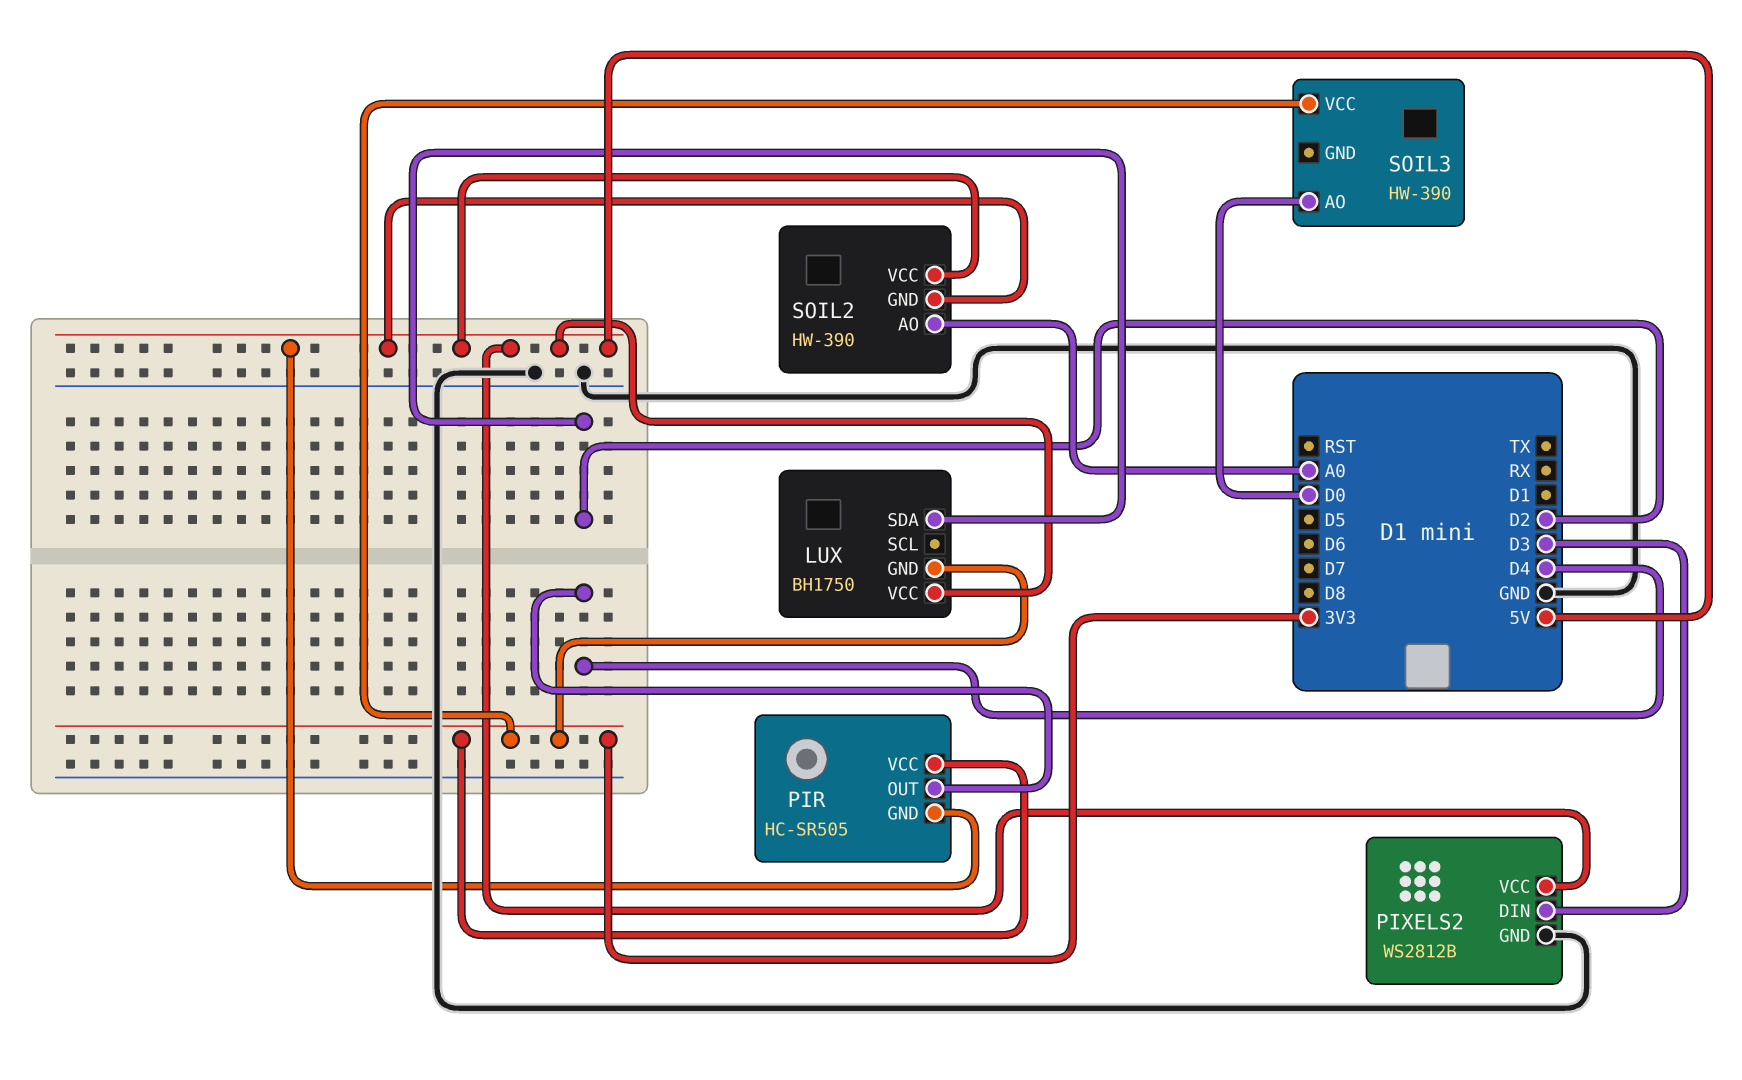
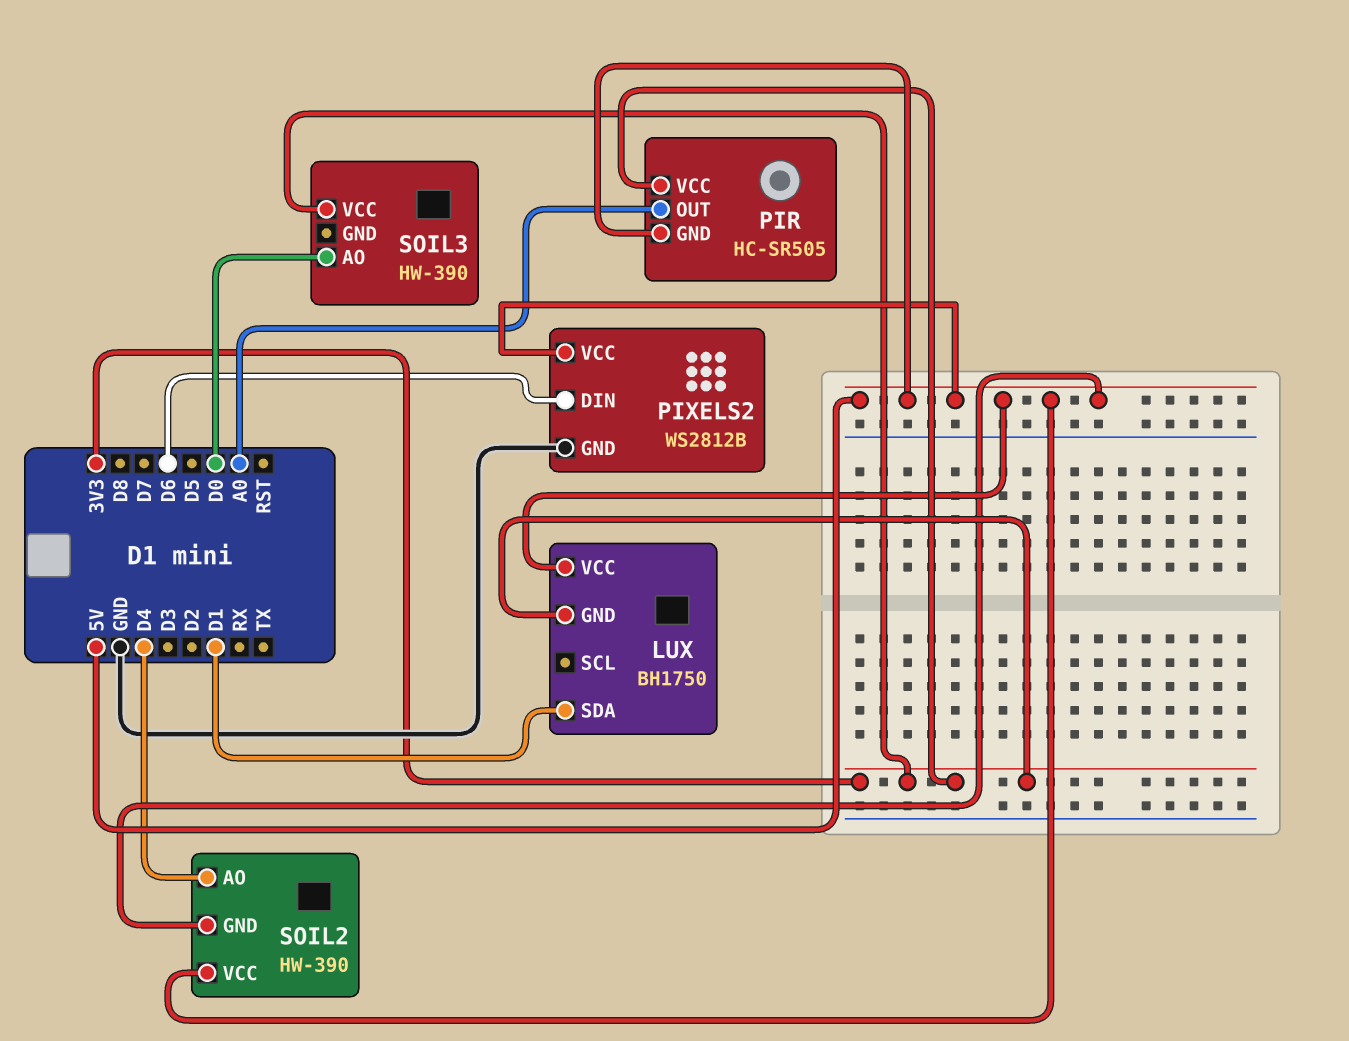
LUX pin SDA: D2 -> D1
PIR pin OUT: D4 -> A0
PIXELS2 pin DIN: D3 -> D6
SOIL2 pin AO: A0 -> D4

